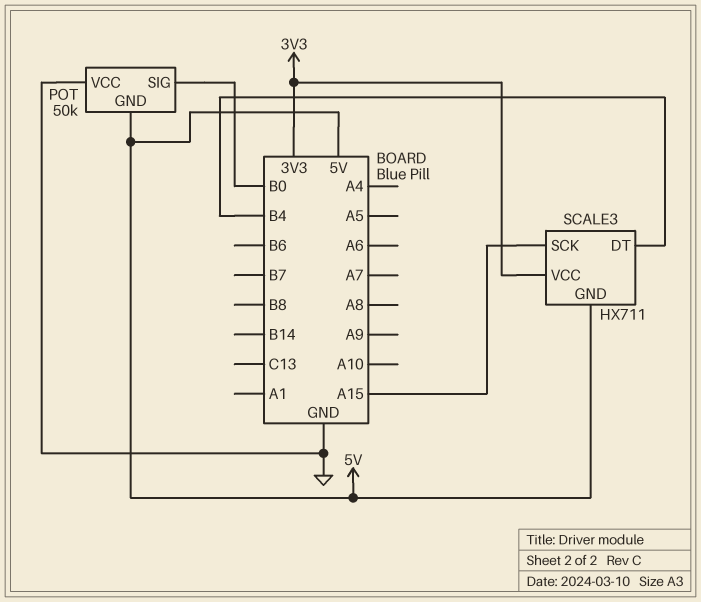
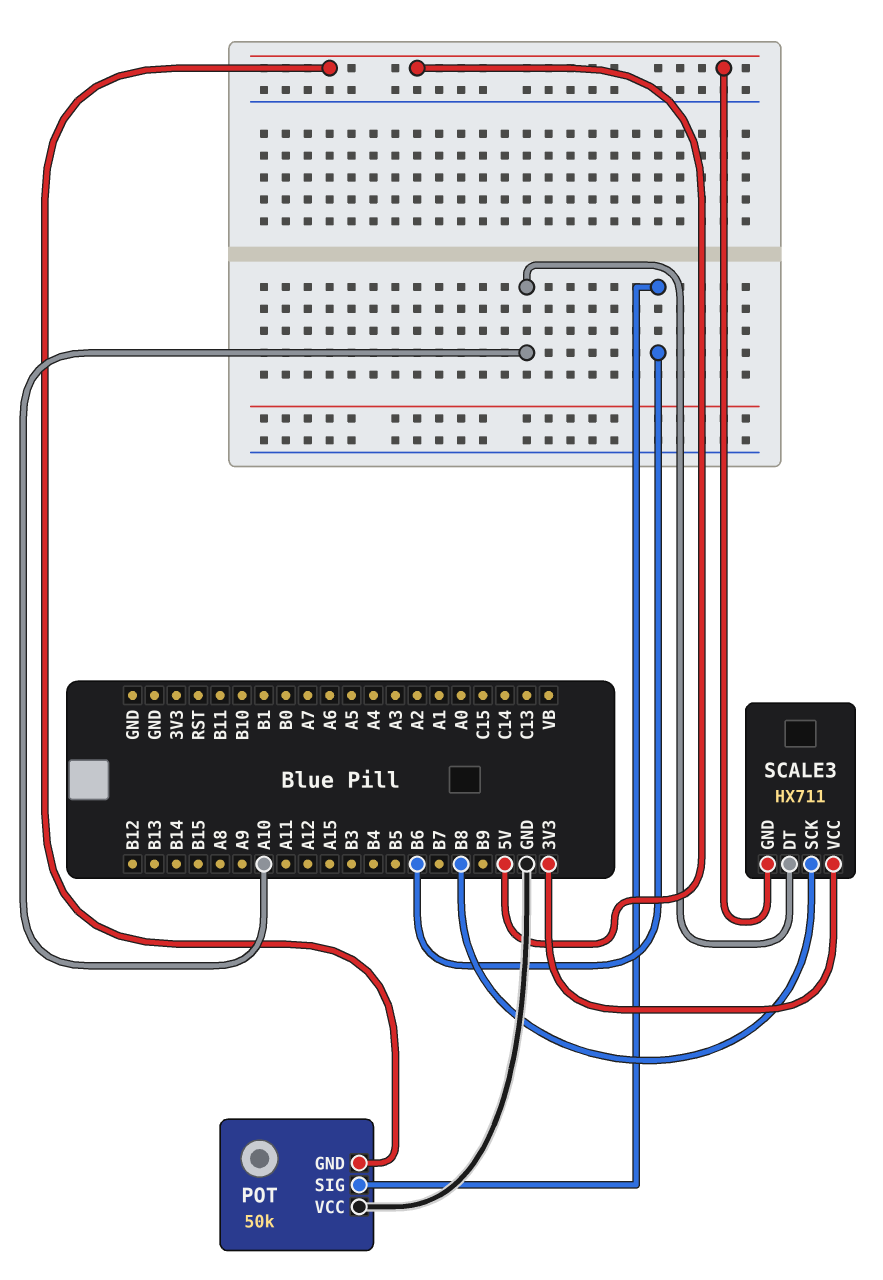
POT pin SIG: B0 -> B6
SCALE3 pin DT: B4 -> A10
SCALE3 pin SCK: A15 -> B8

